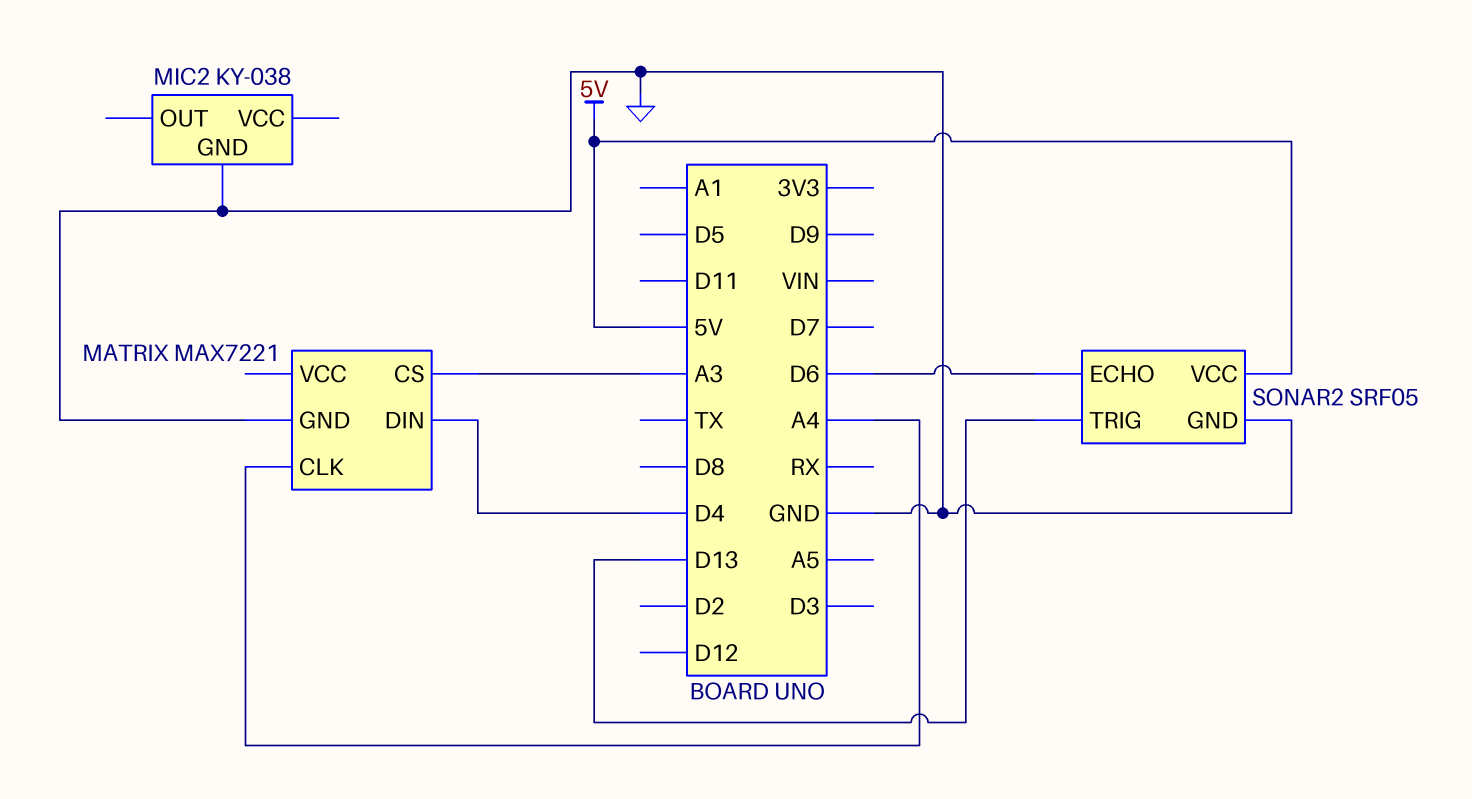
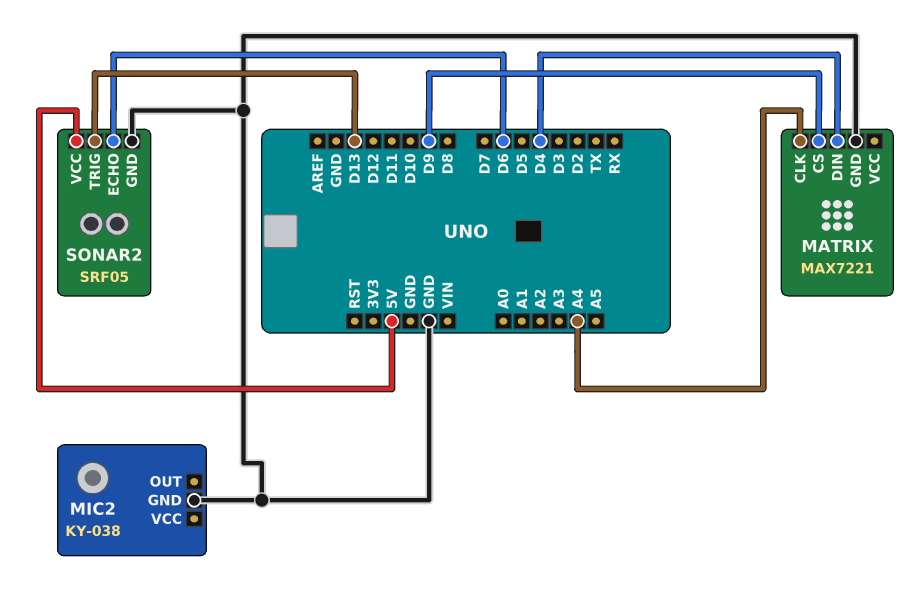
MATRIX pin CS: A3 -> D9

